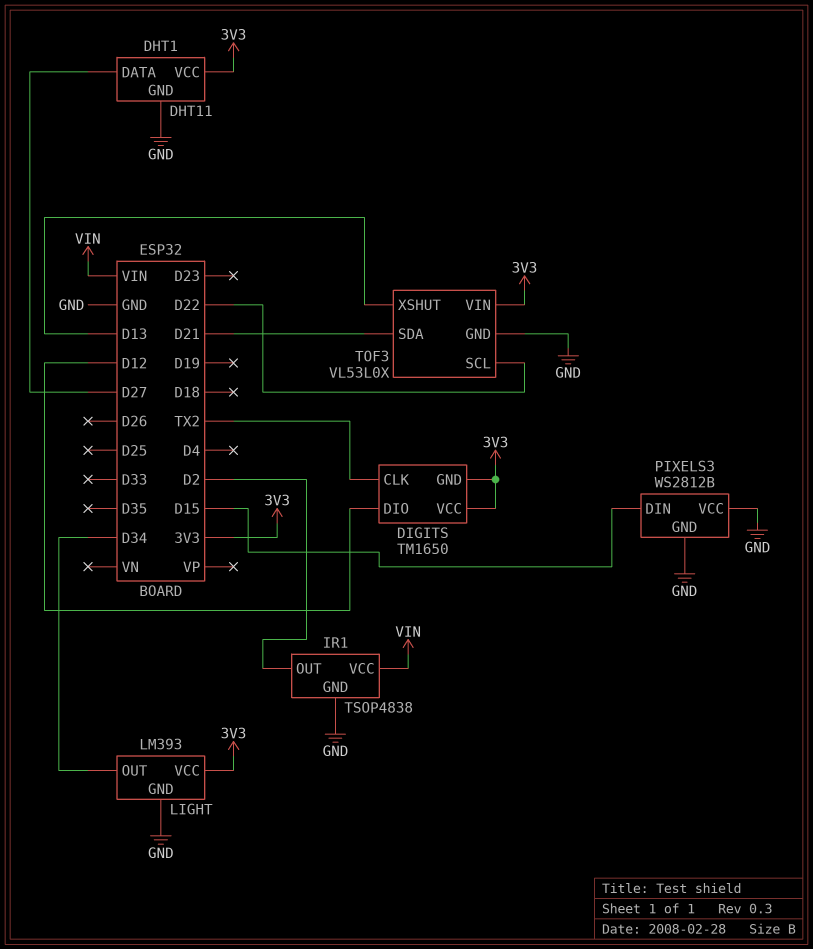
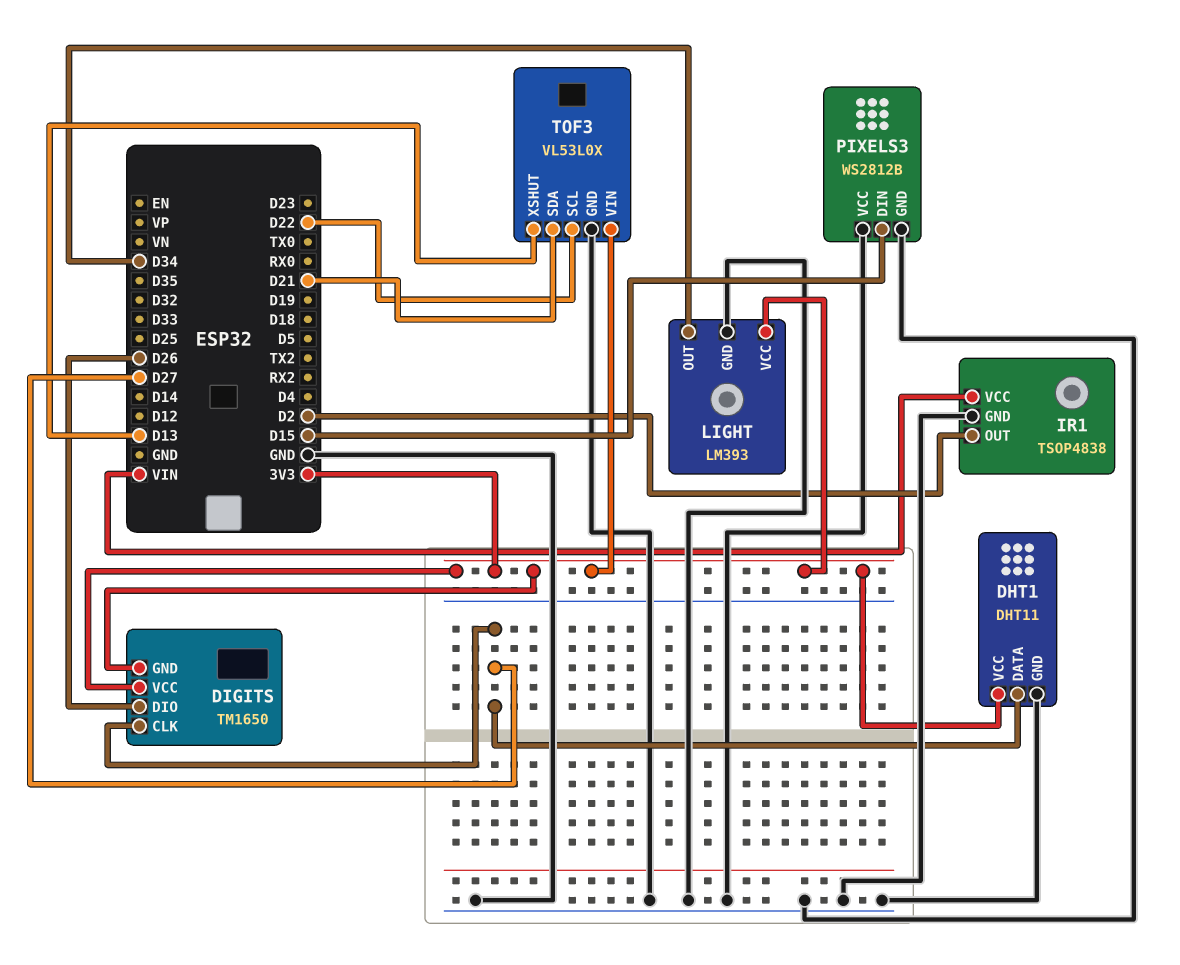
DIGITS pin CLK: TX2 -> D27
DIGITS pin DIO: D12 -> D26

